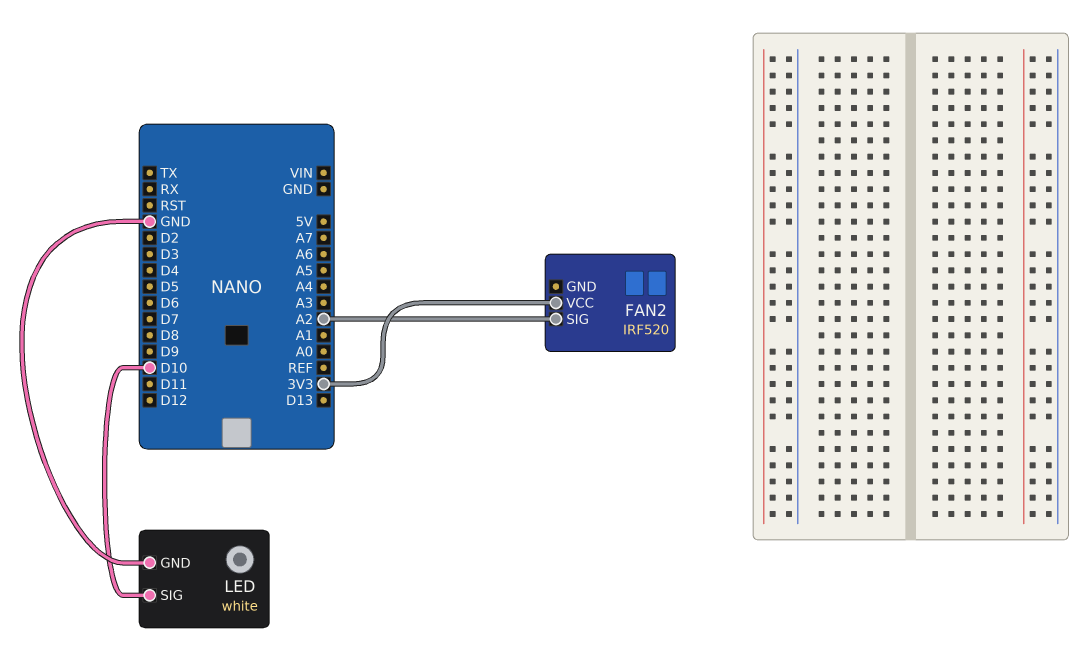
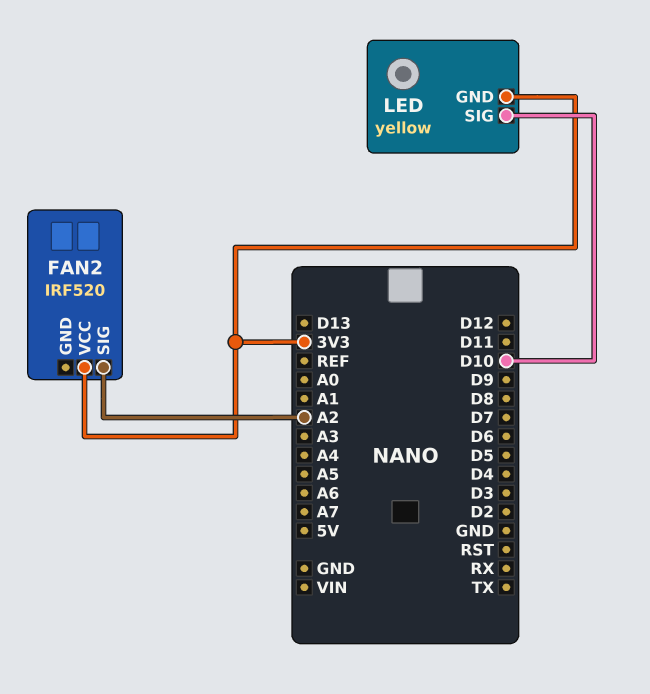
LED: white -> yellow
LED pin GND: GND -> 3V3

